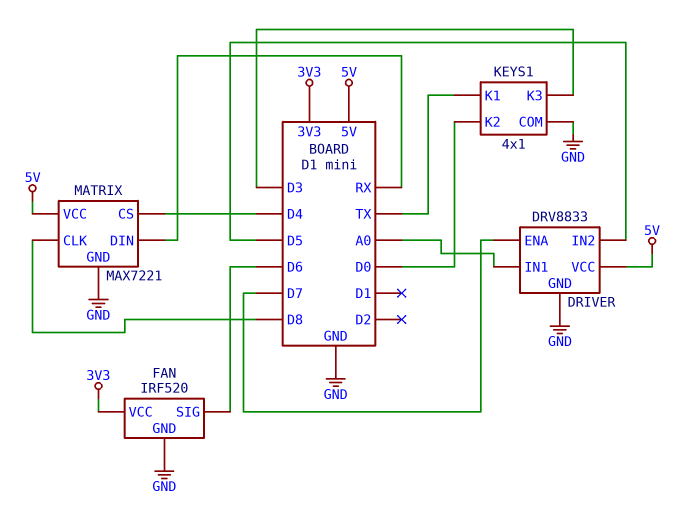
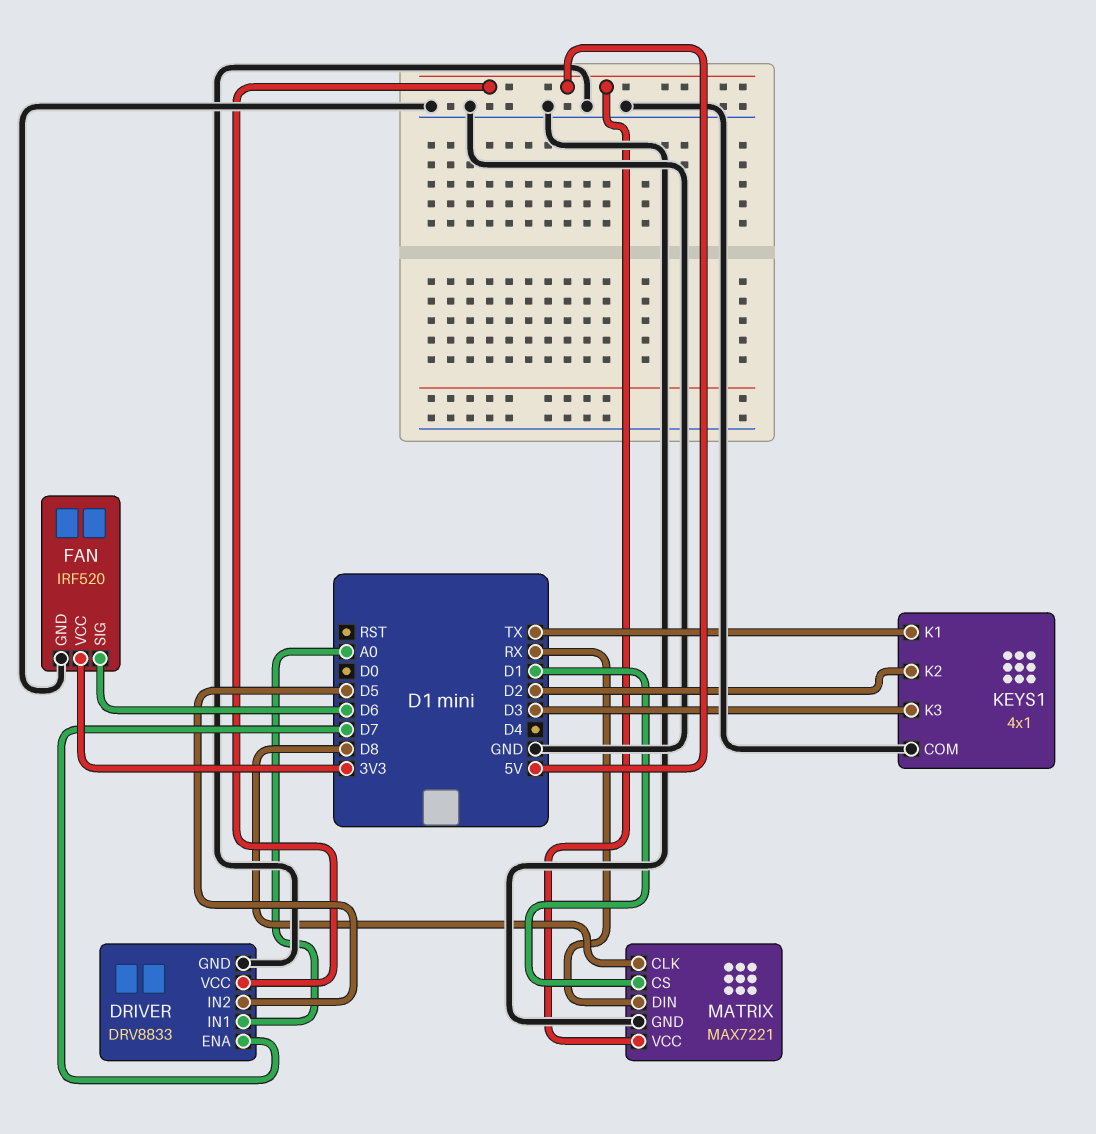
KEYS1 pin K2: D0 -> D2
MATRIX pin CS: D4 -> D1

